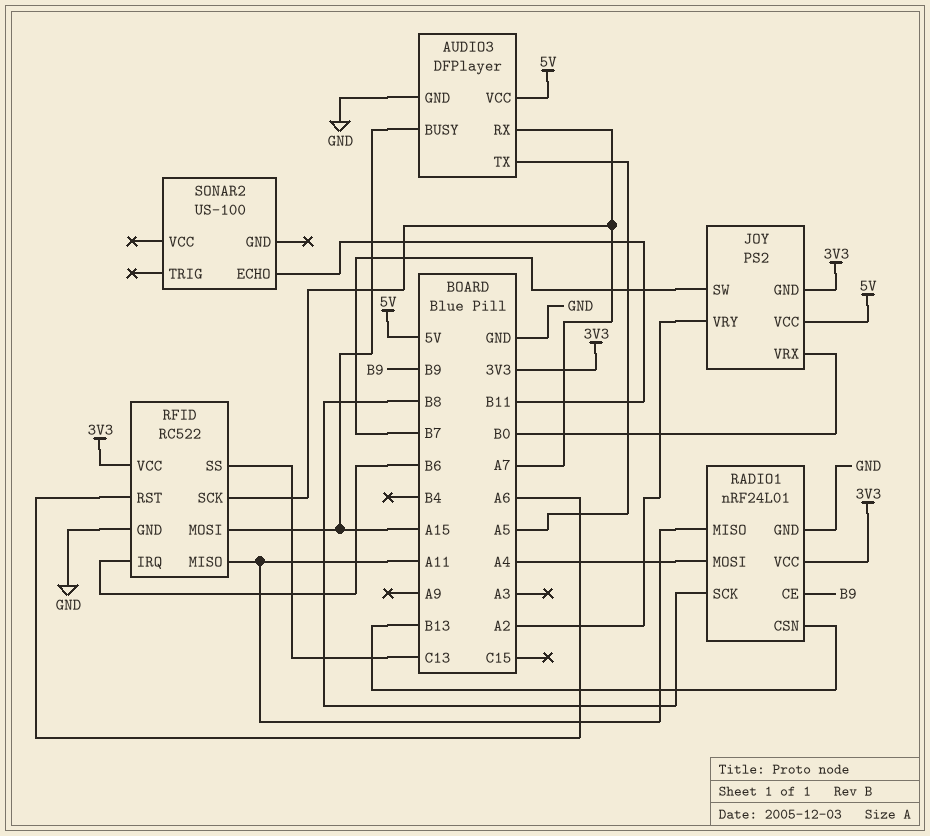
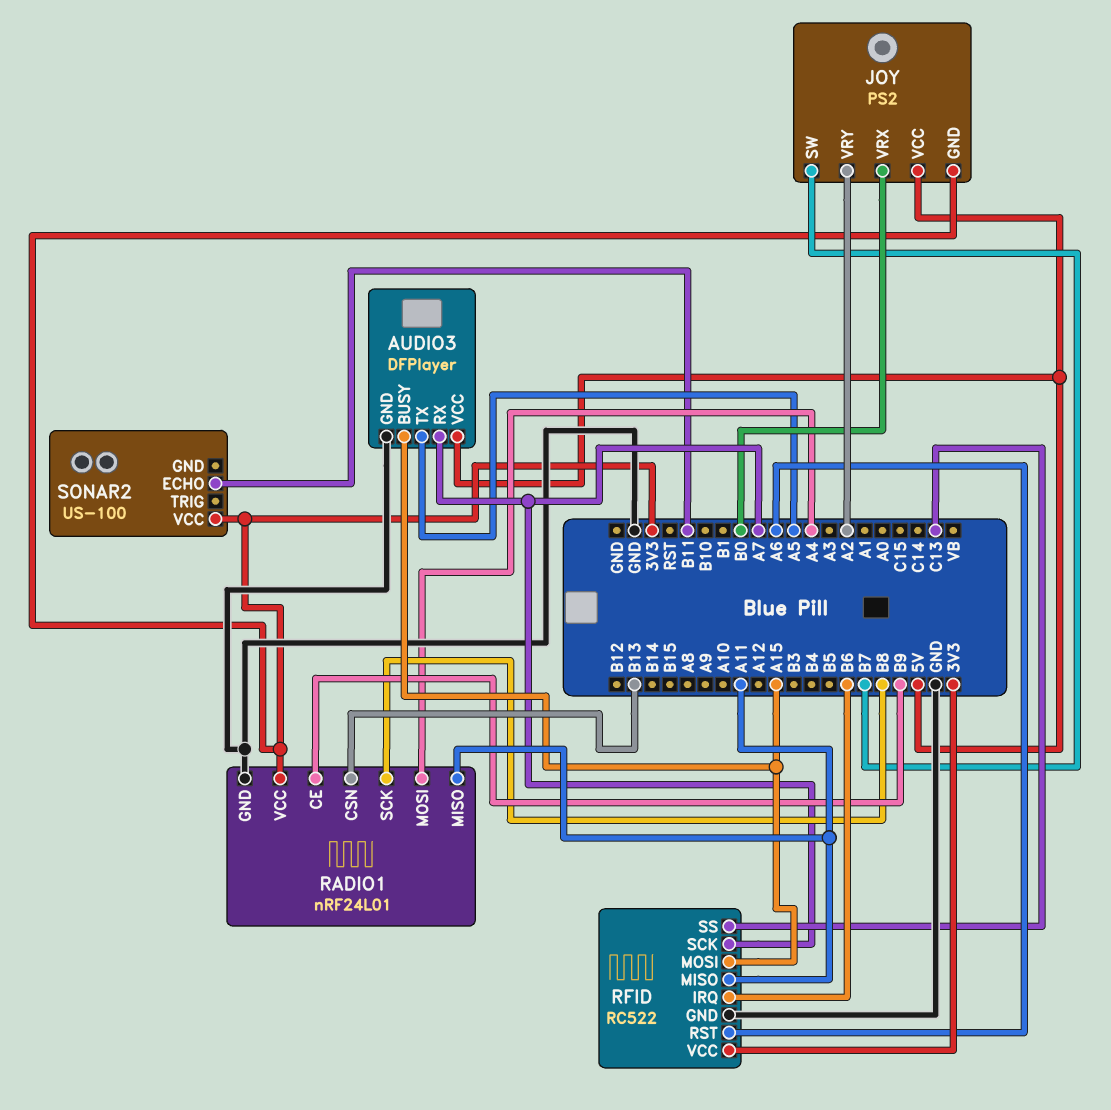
SONAR2 pin VCC: none -> 3V3

